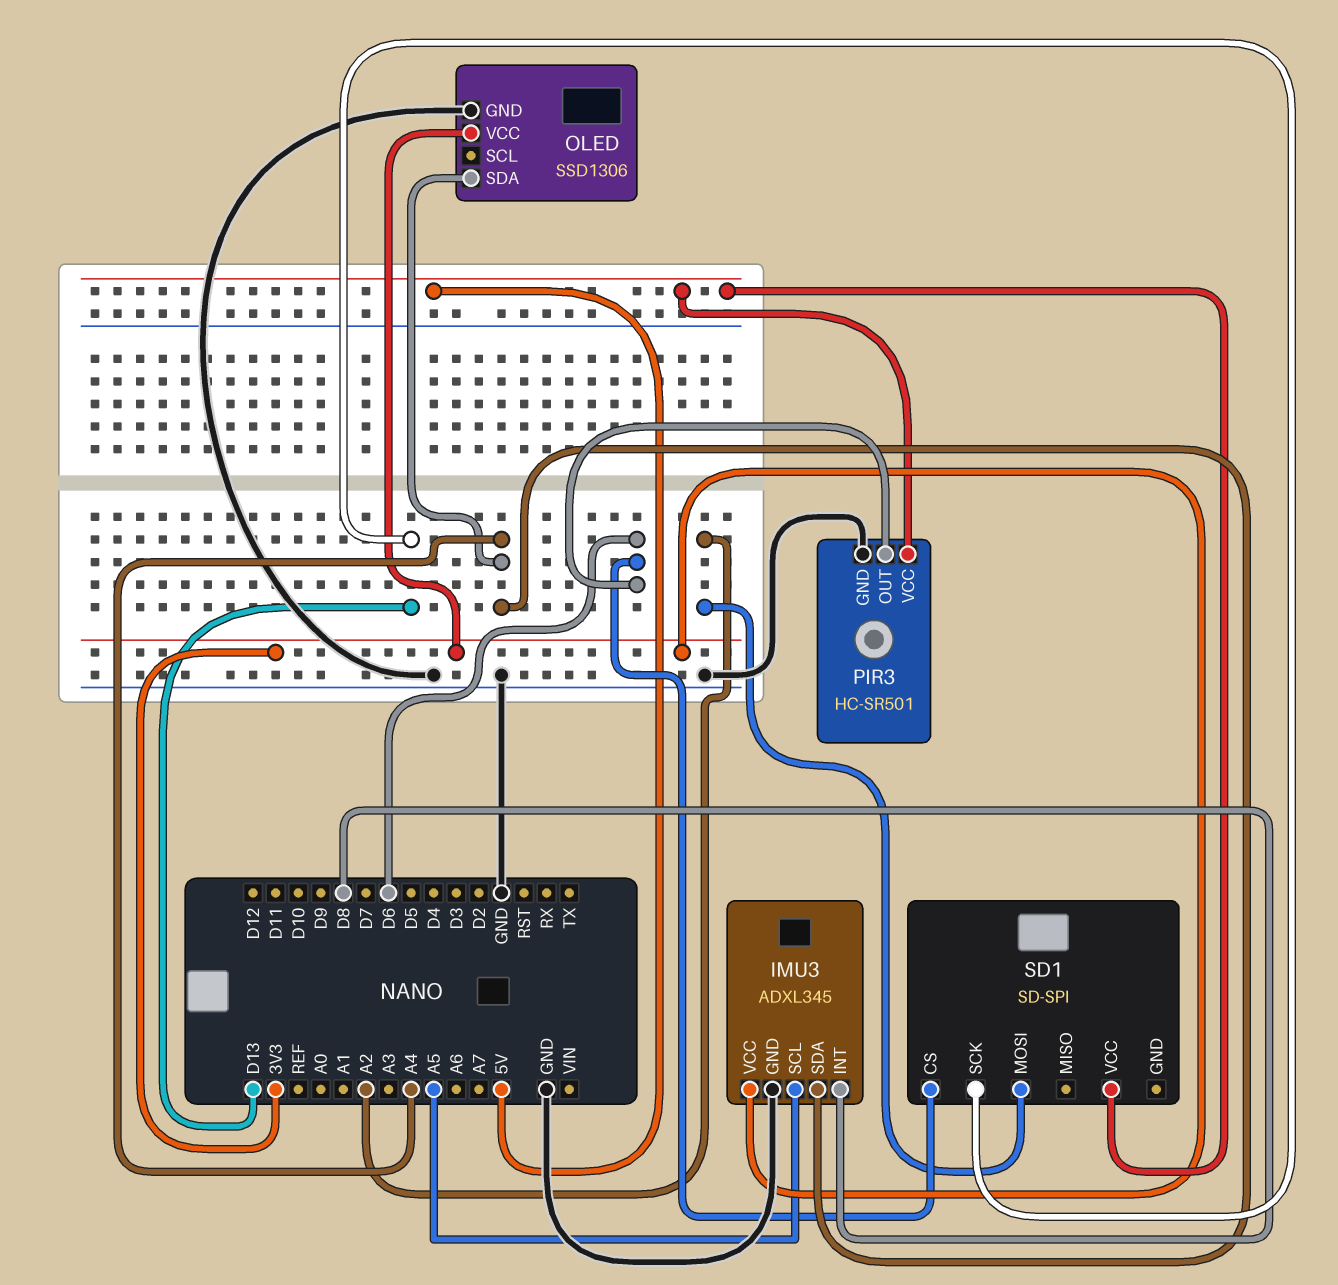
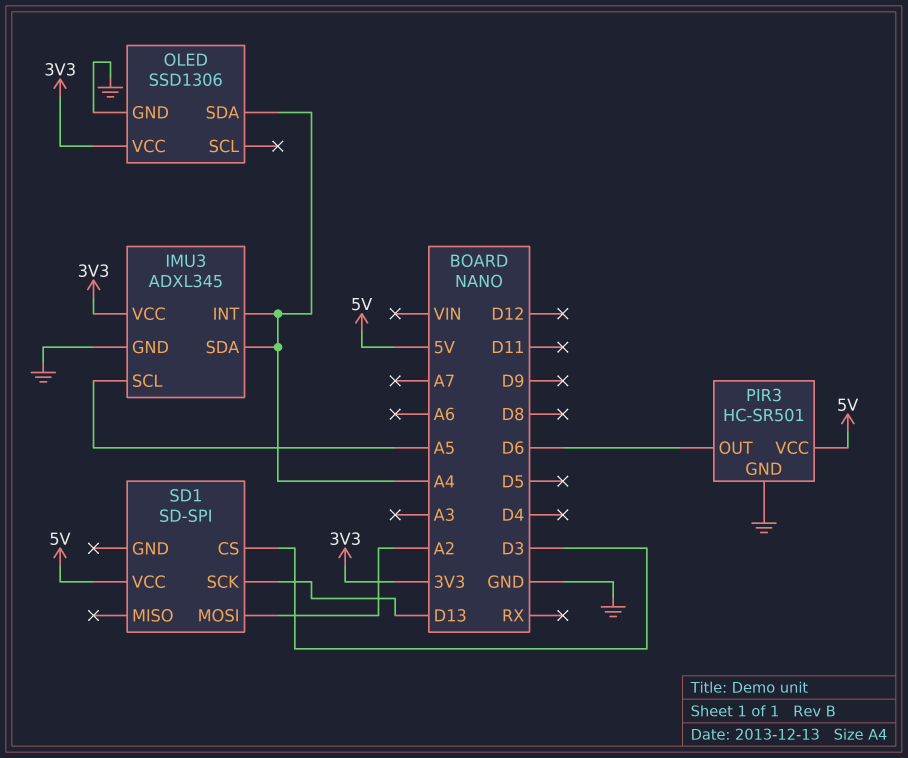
IMU3 pin INT: D8 -> A4
SD1 pin CS: D6 -> D3

